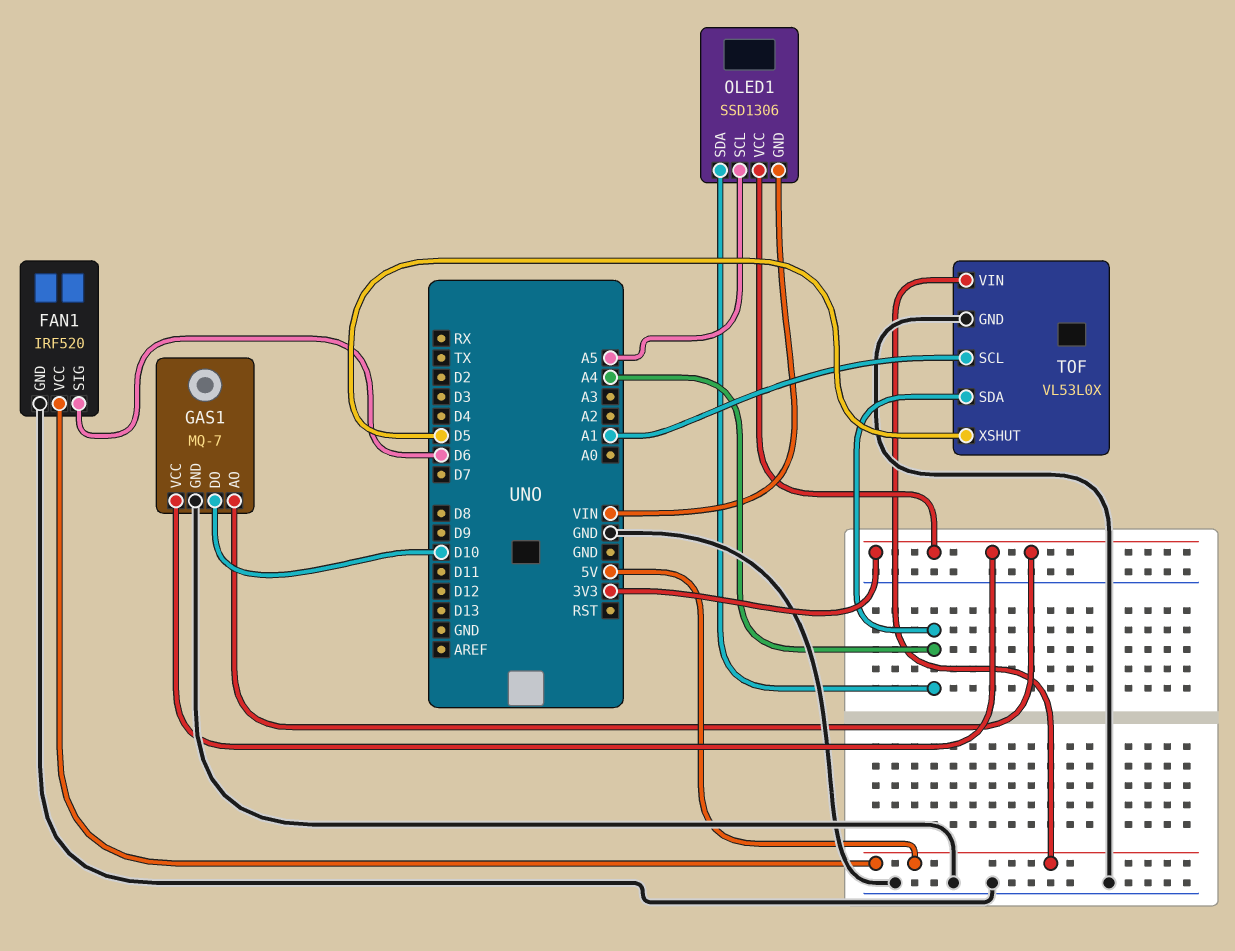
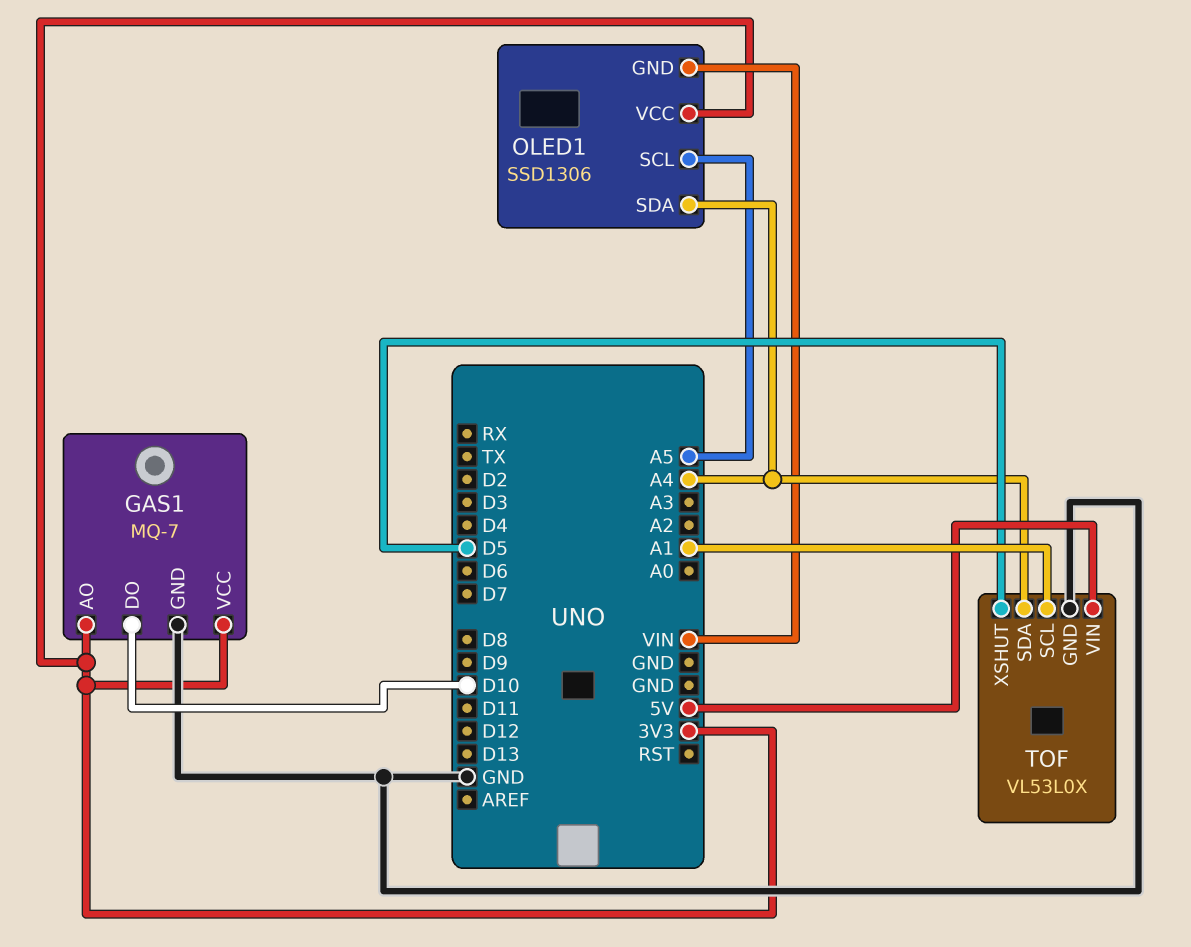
FAN1: IRF520 -> none
FAN1 pin GND: GND -> none
FAN1 pin SIG: D6 -> none
FAN1 pin VCC: 5V -> none

